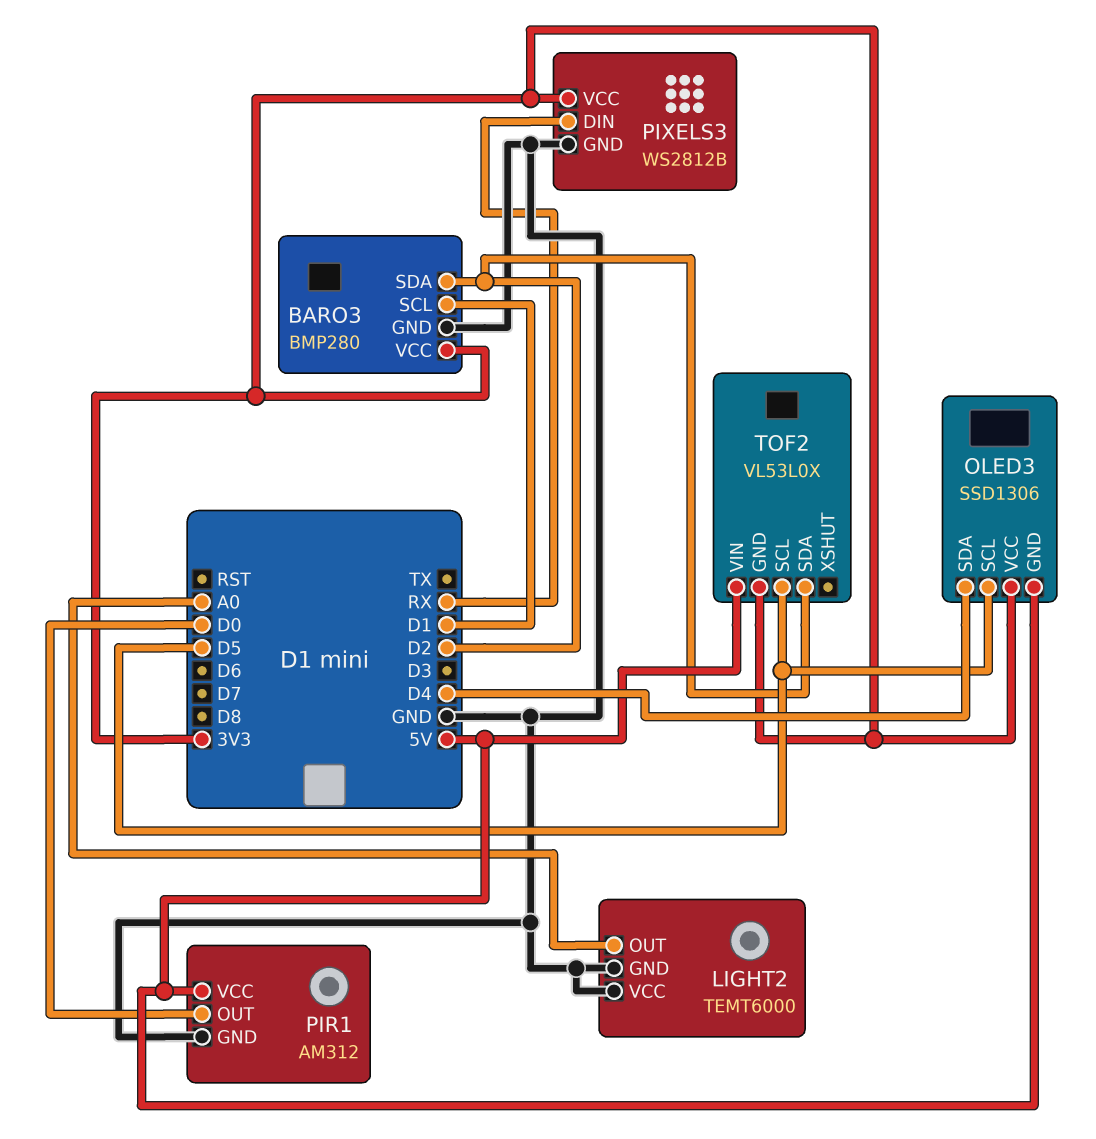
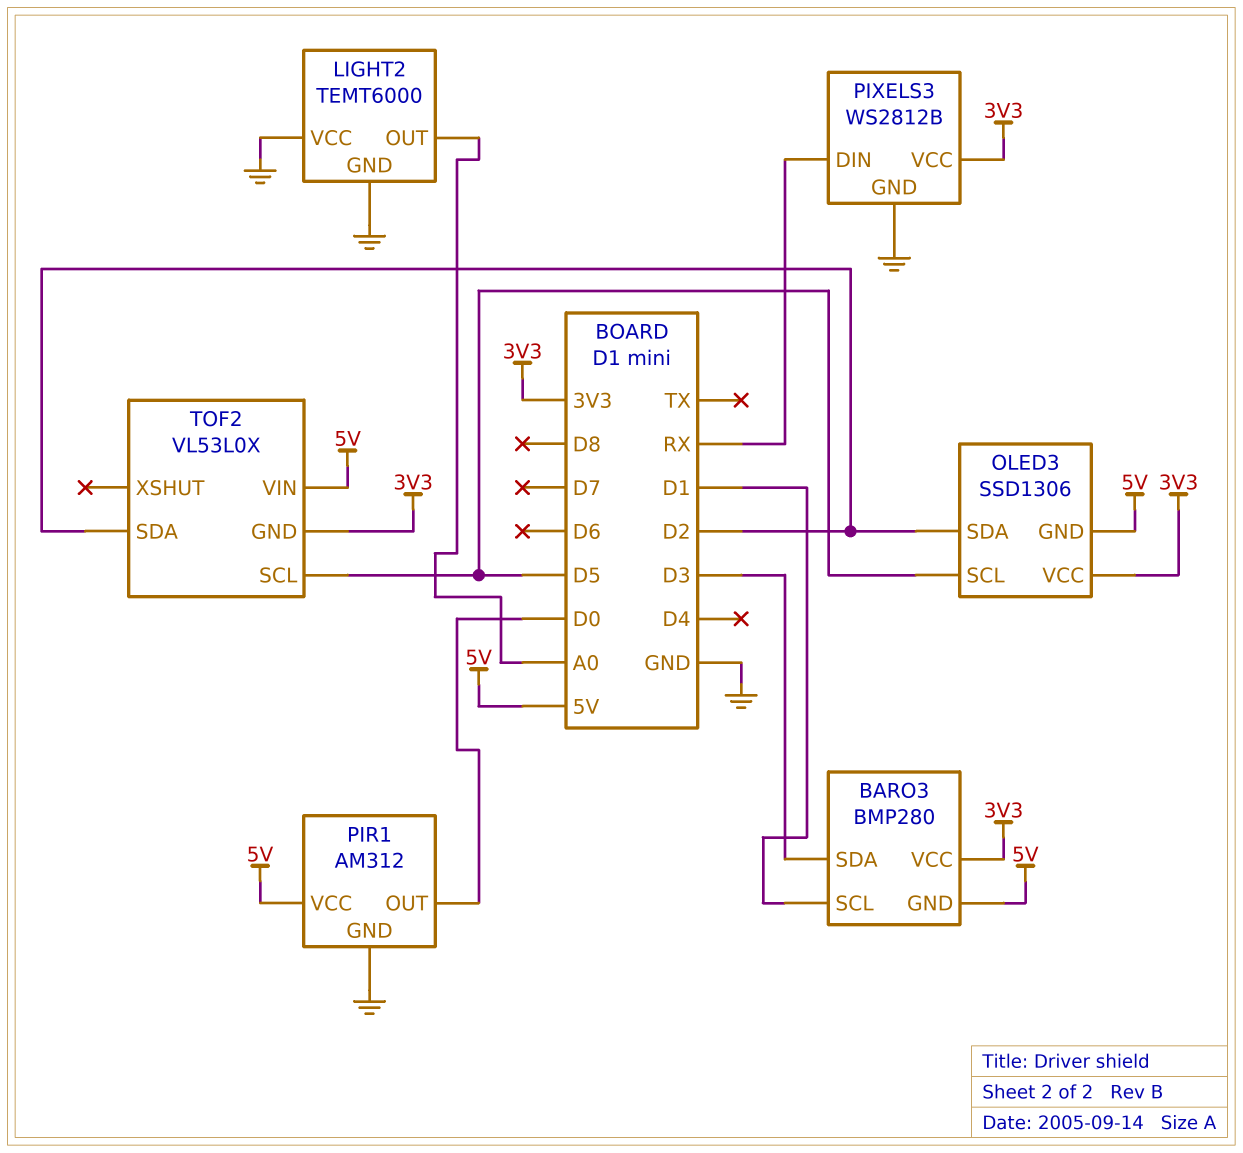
BARO3 pin GND: GND -> 5V
BARO3 pin SDA: D2 -> D3
OLED3 pin SDA: D4 -> D2

